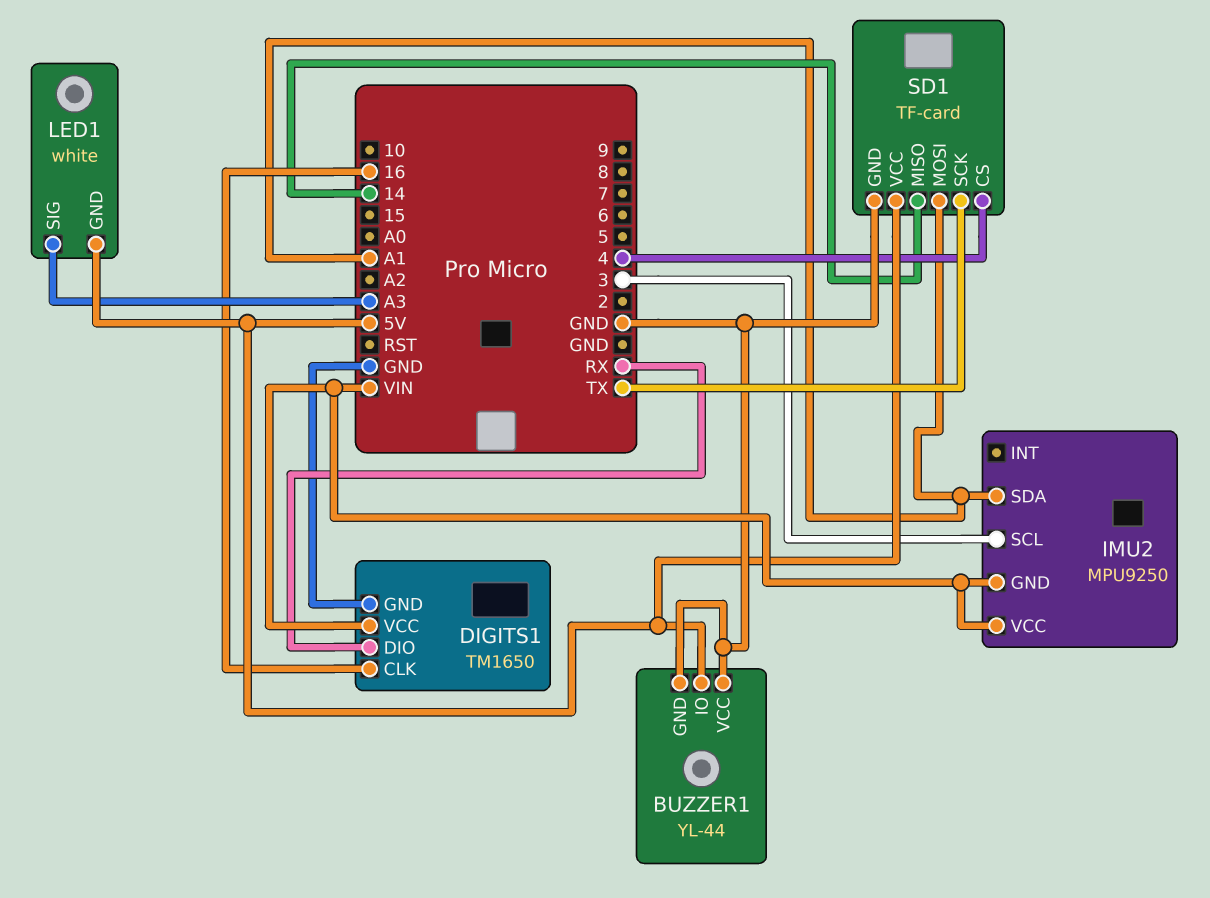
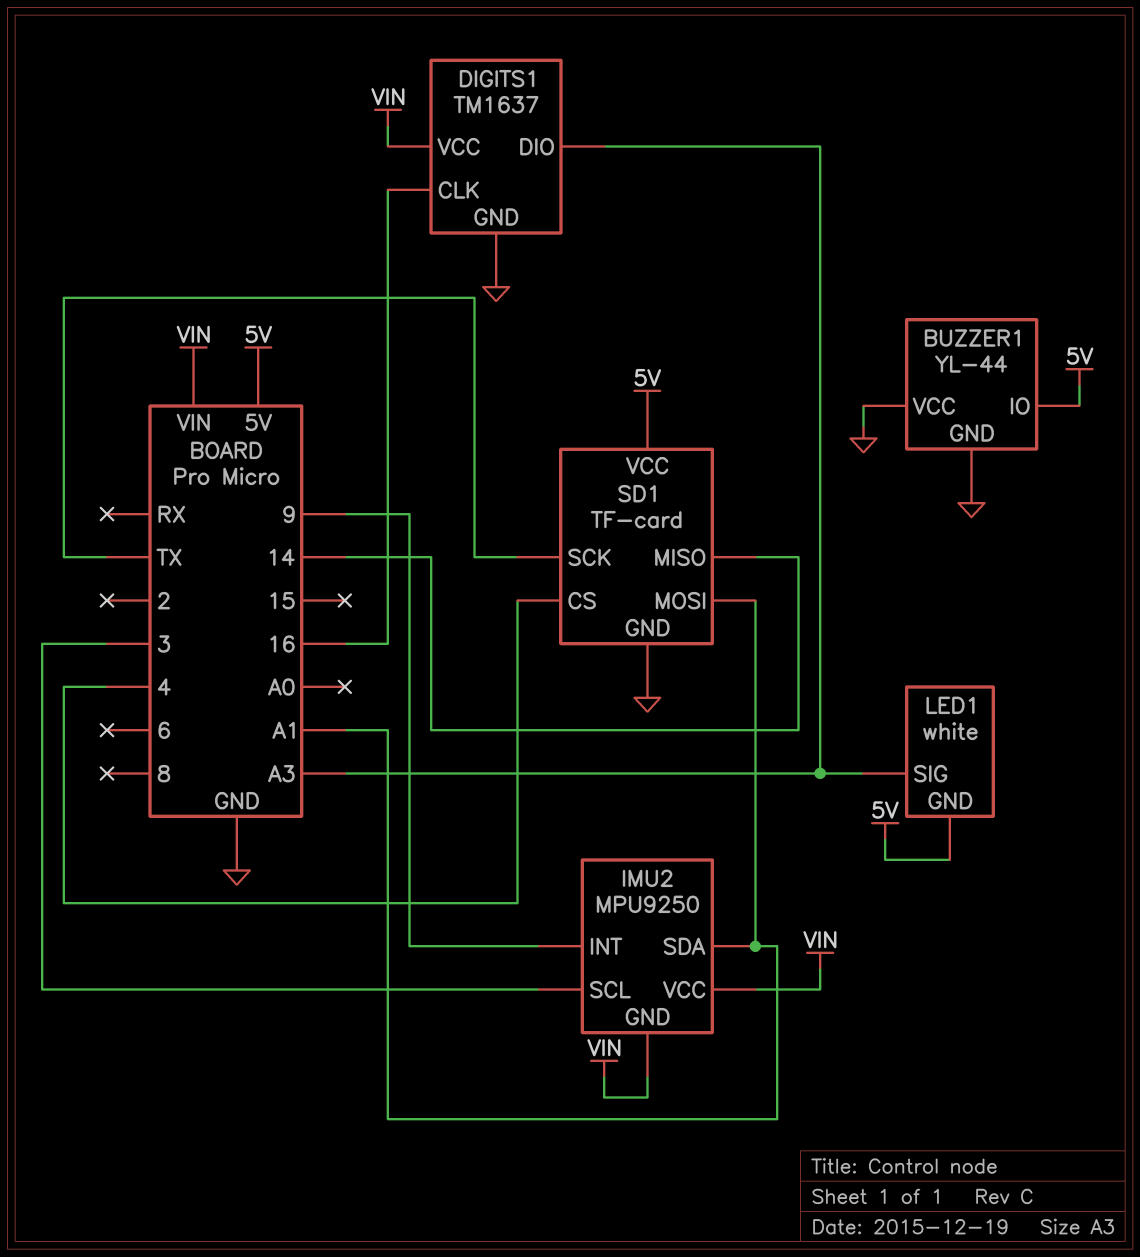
DIGITS1: TM1650 -> TM1637
DIGITS1 pin DIO: RX -> A3
IMU2 pin INT: none -> 9

